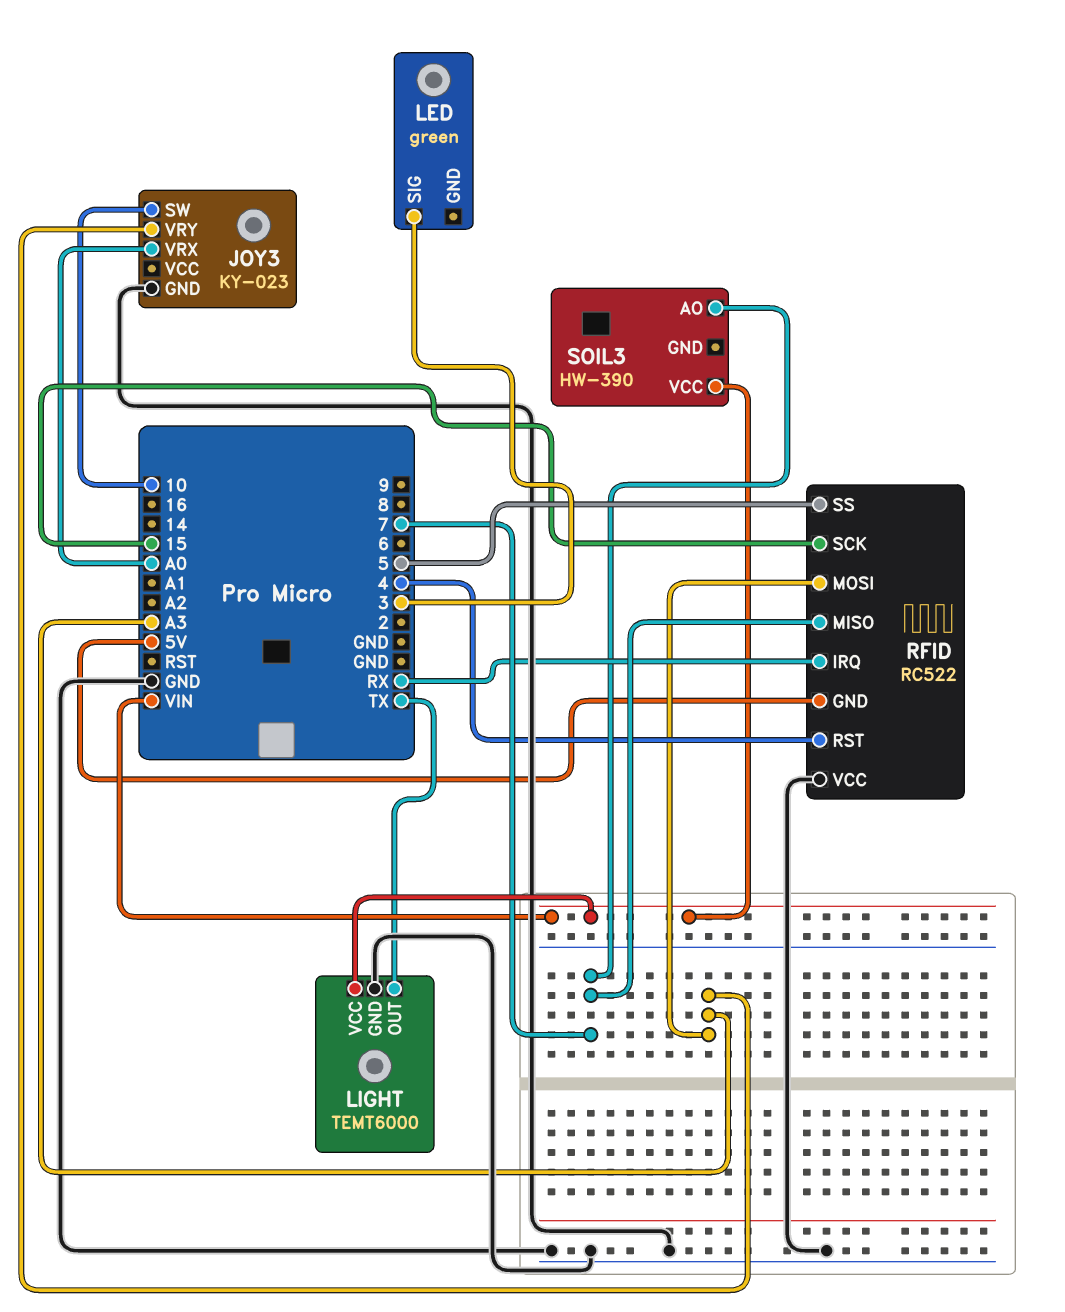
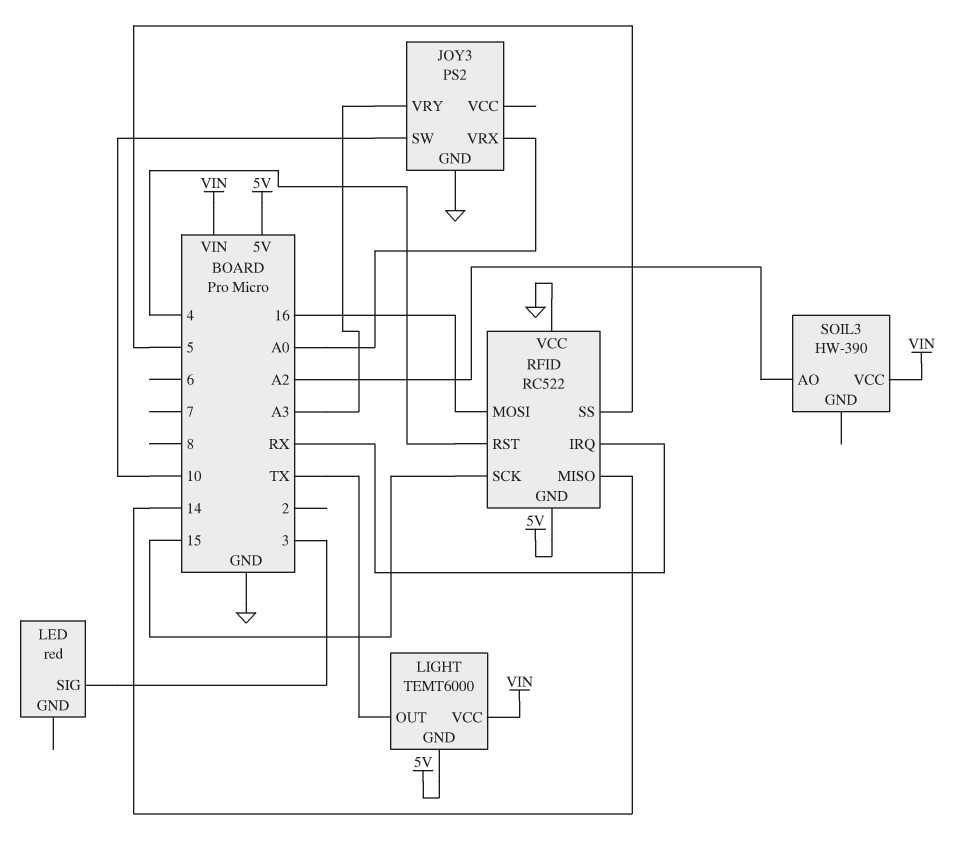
JOY3: KY-023 -> PS2
LED: green -> red
LIGHT pin GND: GND -> 5V
RFID pin MISO: 7 -> 14
RFID pin MOSI: A3 -> 16
SOIL3 pin AO: 7 -> A2

